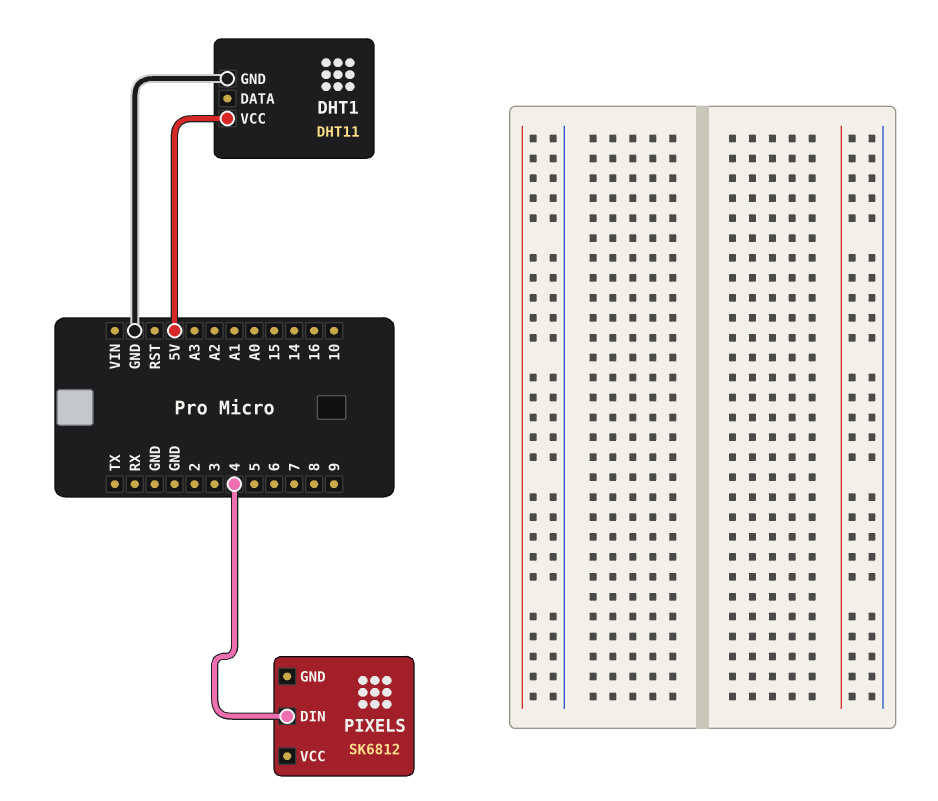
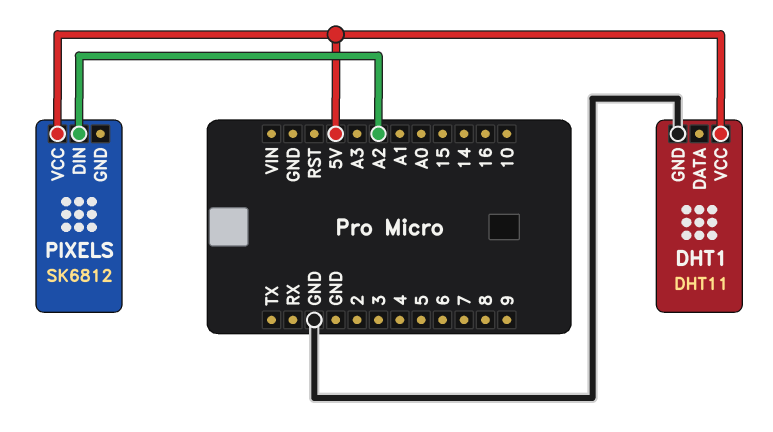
PIXELS pin DIN: 4 -> A2
PIXELS pin VCC: none -> 5V

